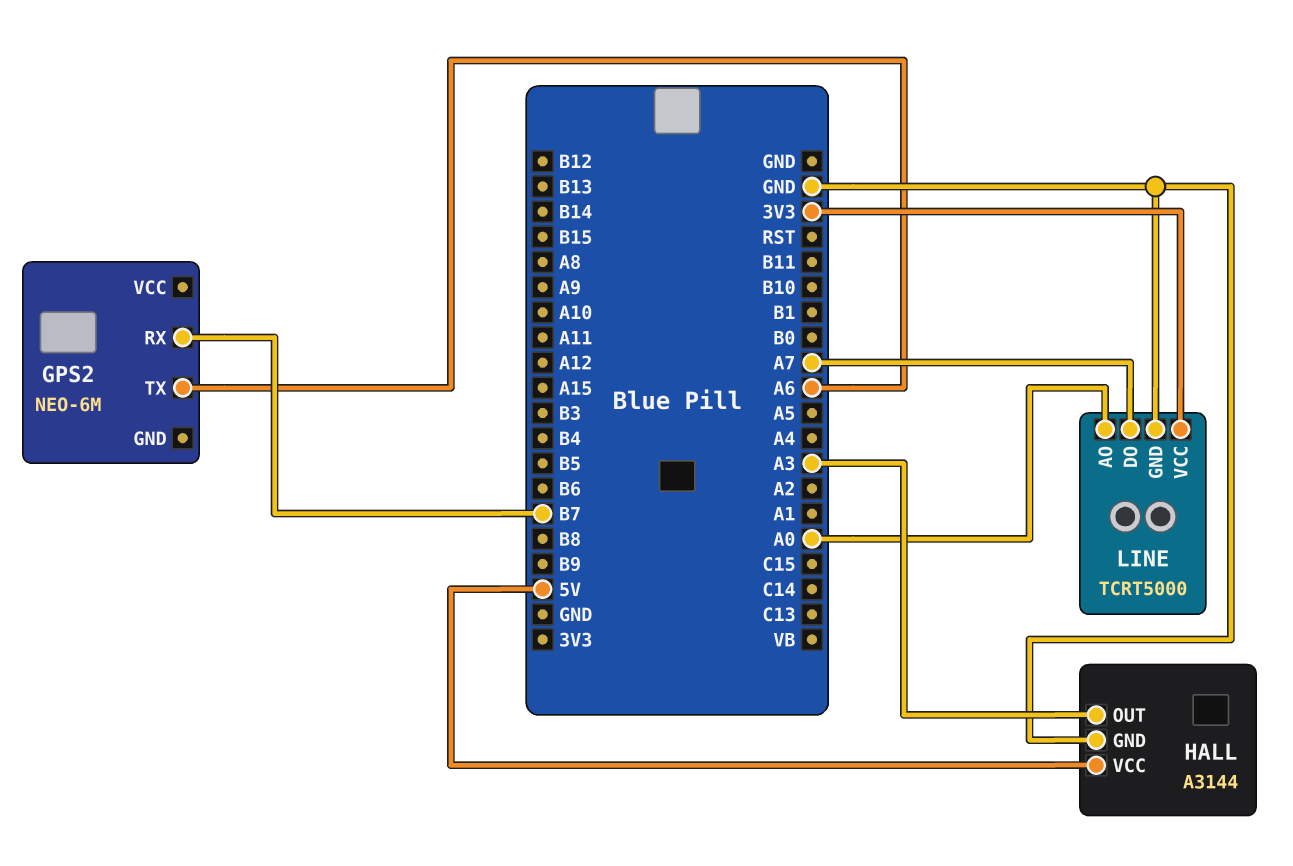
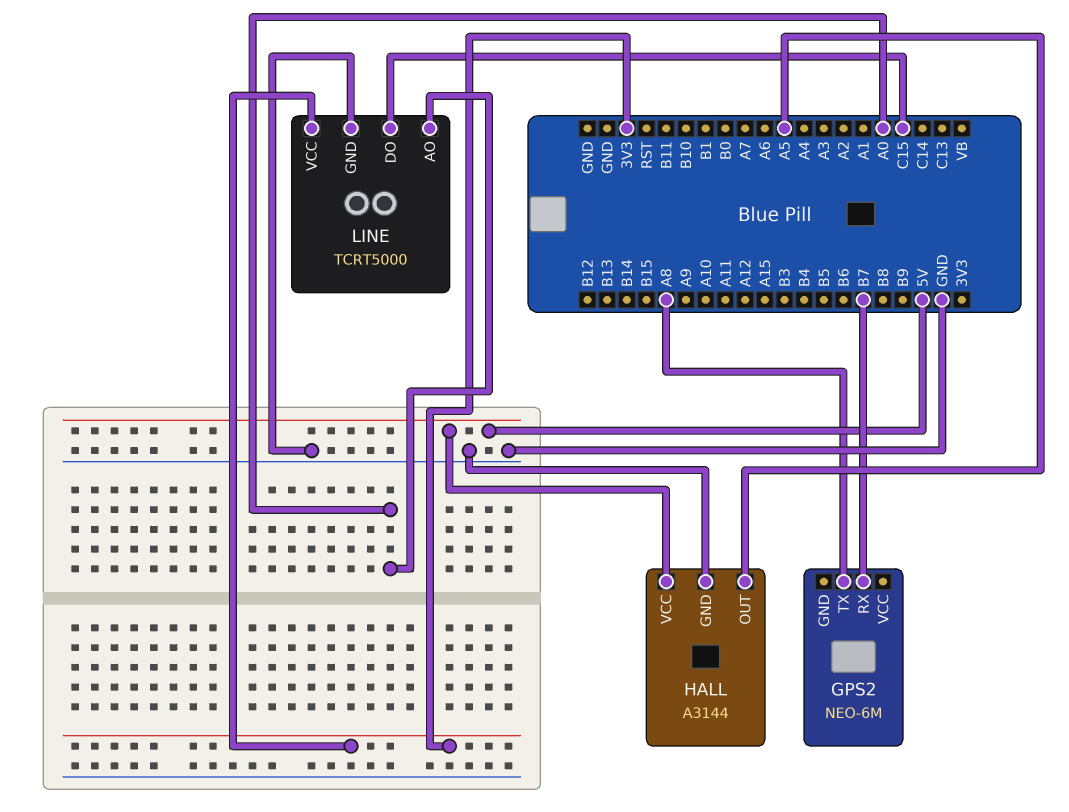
GPS2 pin TX: A6 -> A8
HALL pin OUT: A3 -> A5
LINE pin DO: A7 -> C15

